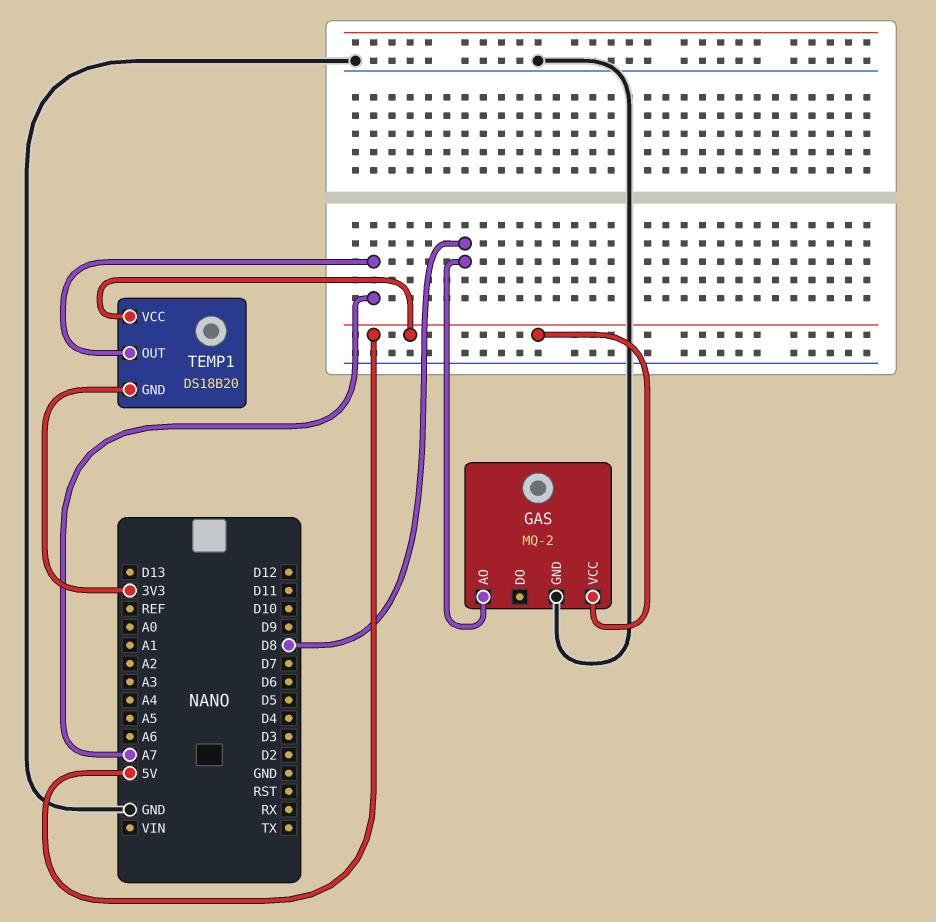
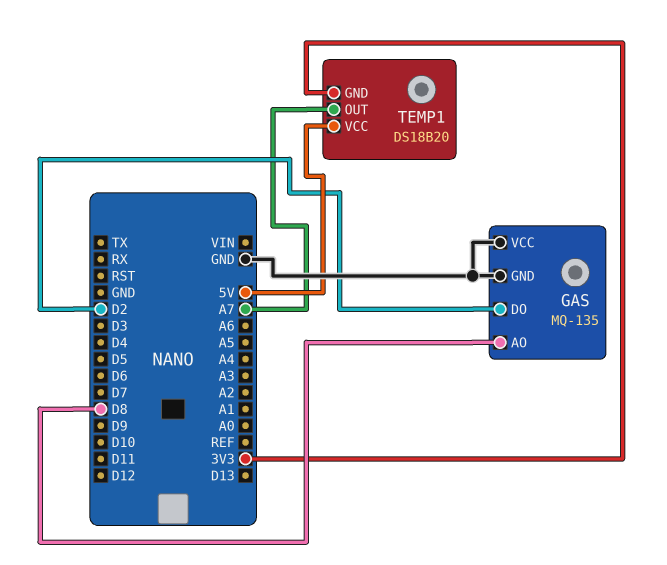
GAS: MQ-2 -> MQ-135
GAS pin DO: none -> D2
GAS pin VCC: 5V -> GND

